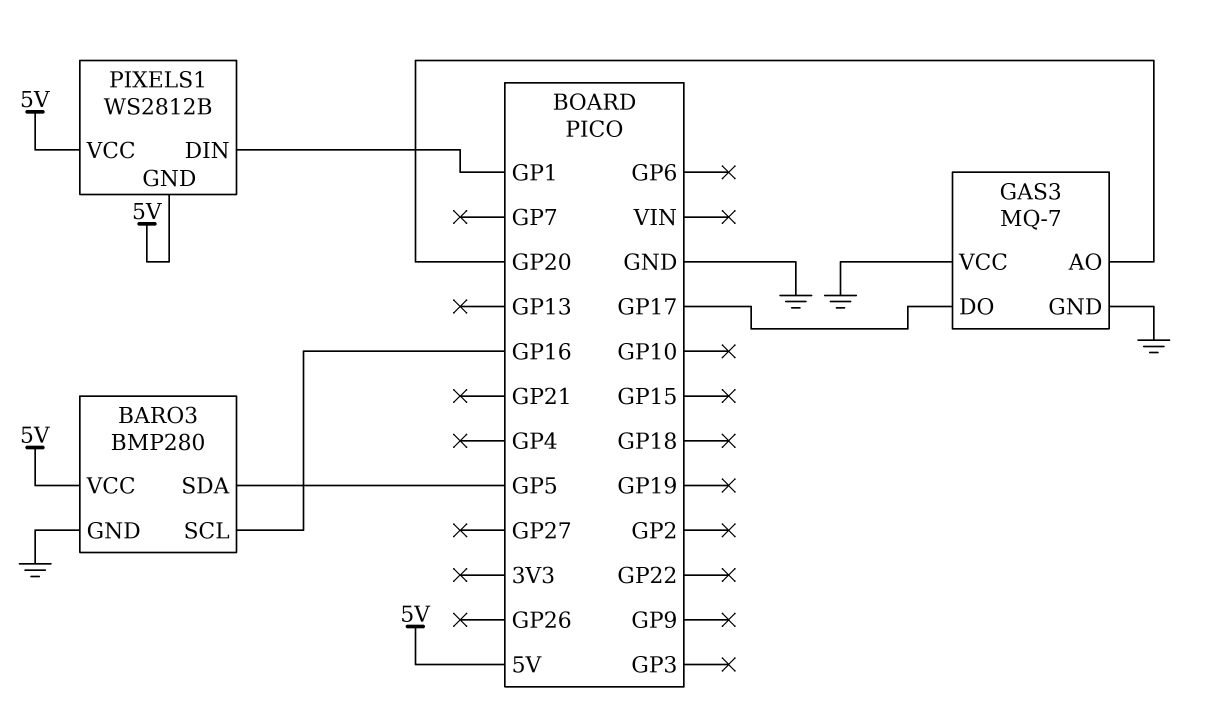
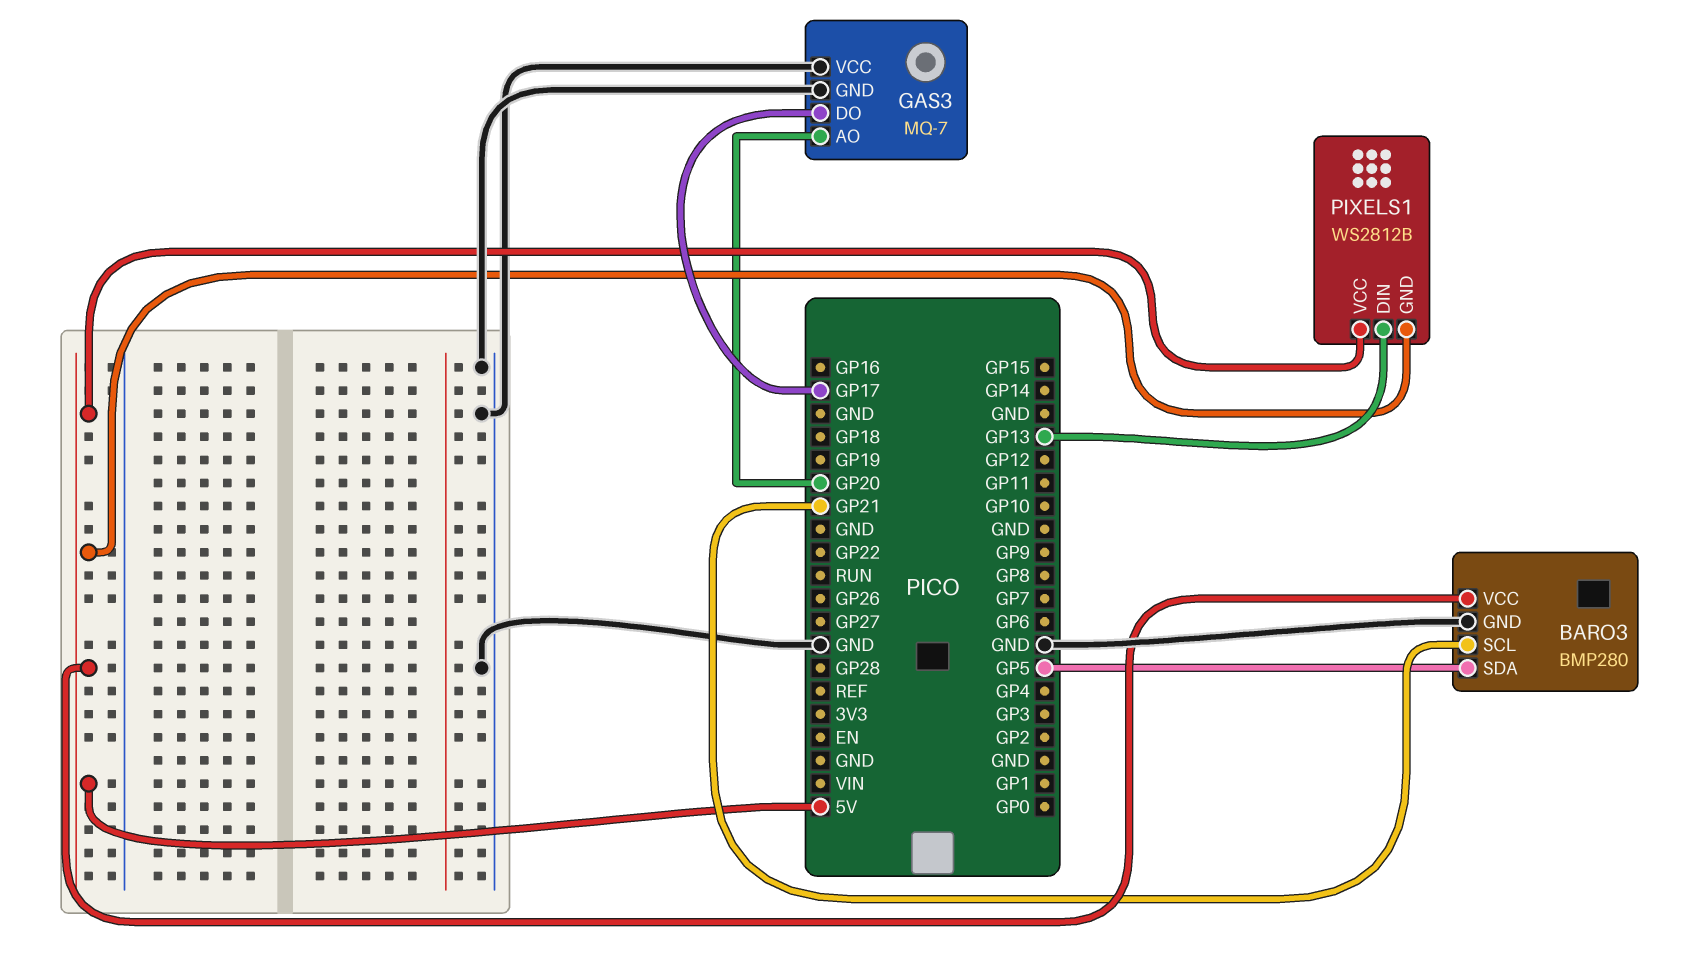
BARO3 pin SCL: GP16 -> GP21
PIXELS1 pin DIN: GP1 -> GP13

